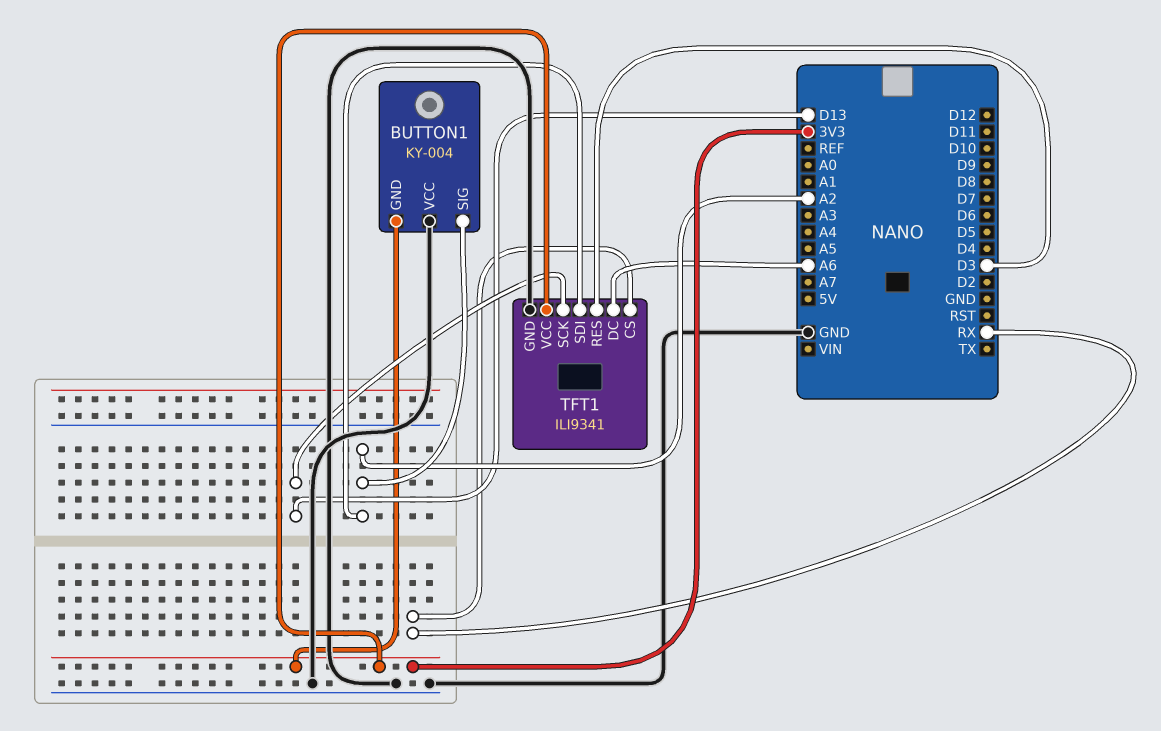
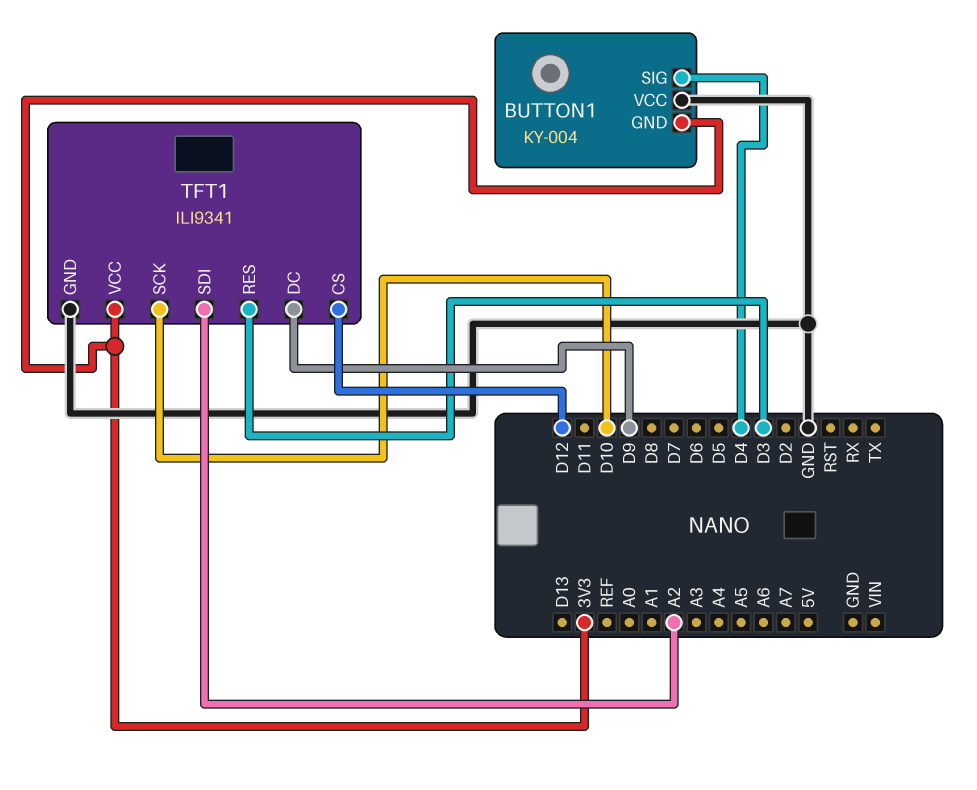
BUTTON1 pin SIG: A2 -> D4
TFT1 pin CS: RX -> D12
TFT1 pin DC: A6 -> D9
TFT1 pin SCK: D13 -> D10

